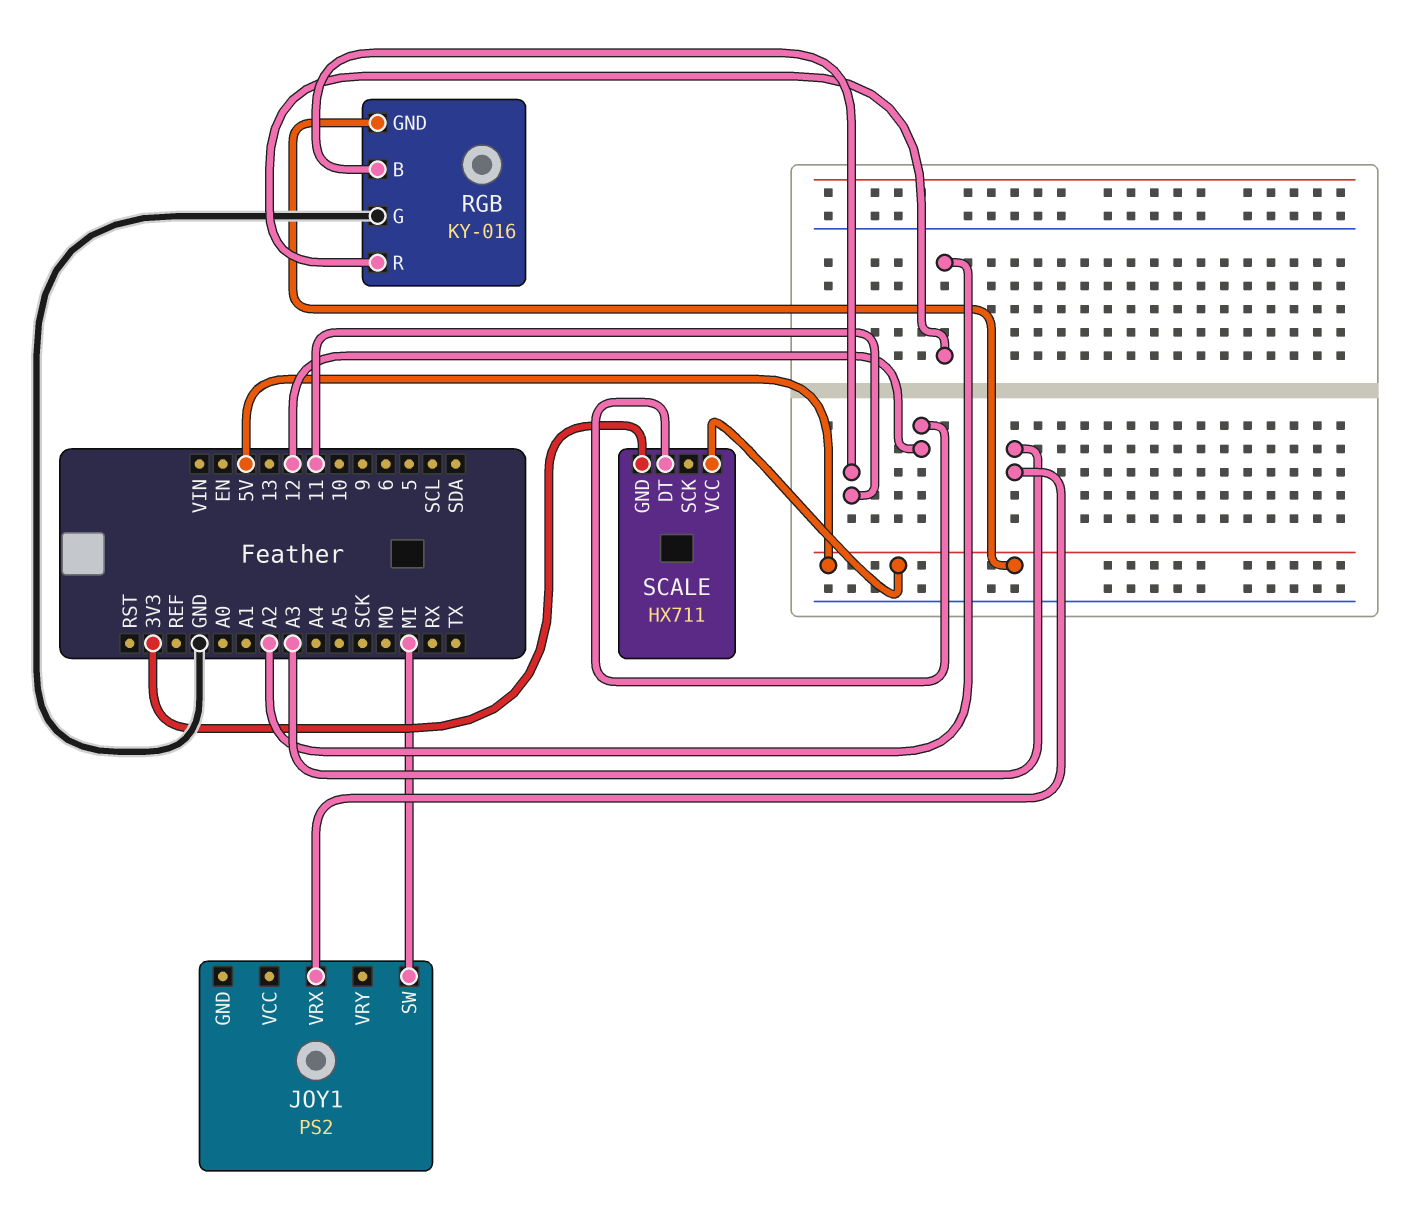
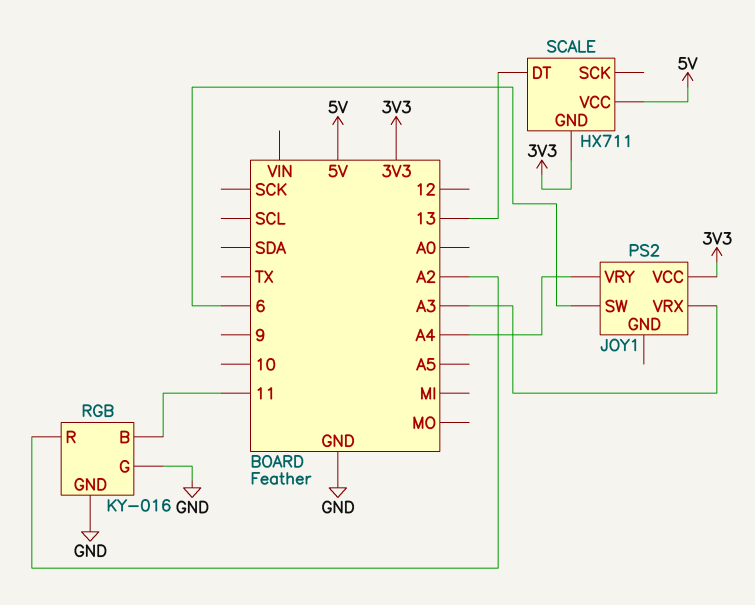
JOY1 pin SW: MI -> 6
JOY1 pin VCC: none -> 3V3
JOY1 pin VRY: none -> A4
RGB pin GND: 5V -> GND
SCALE pin DT: 12 -> 13

